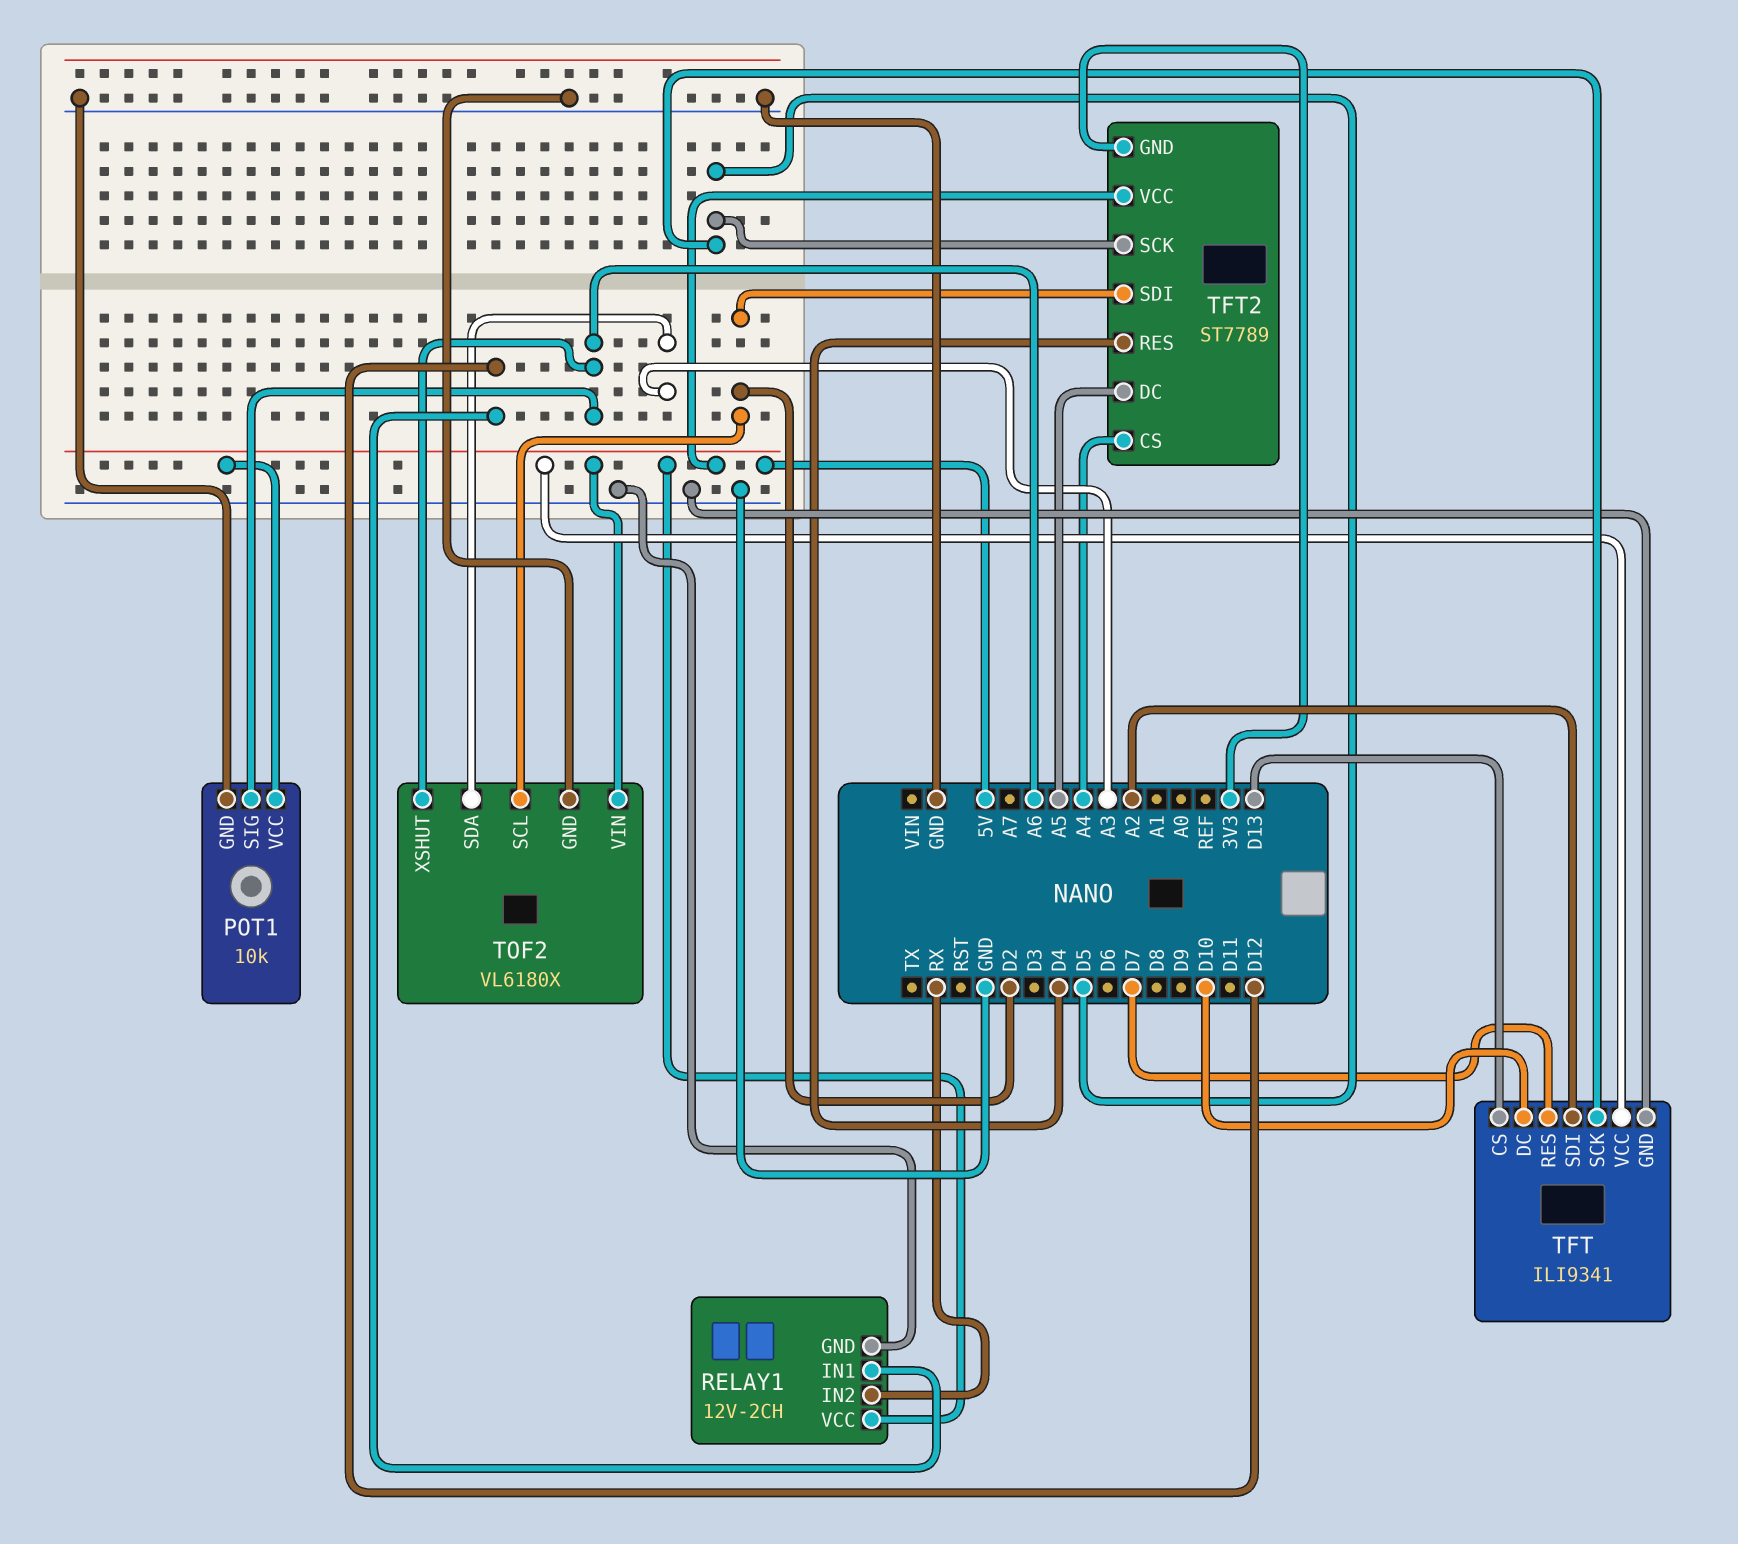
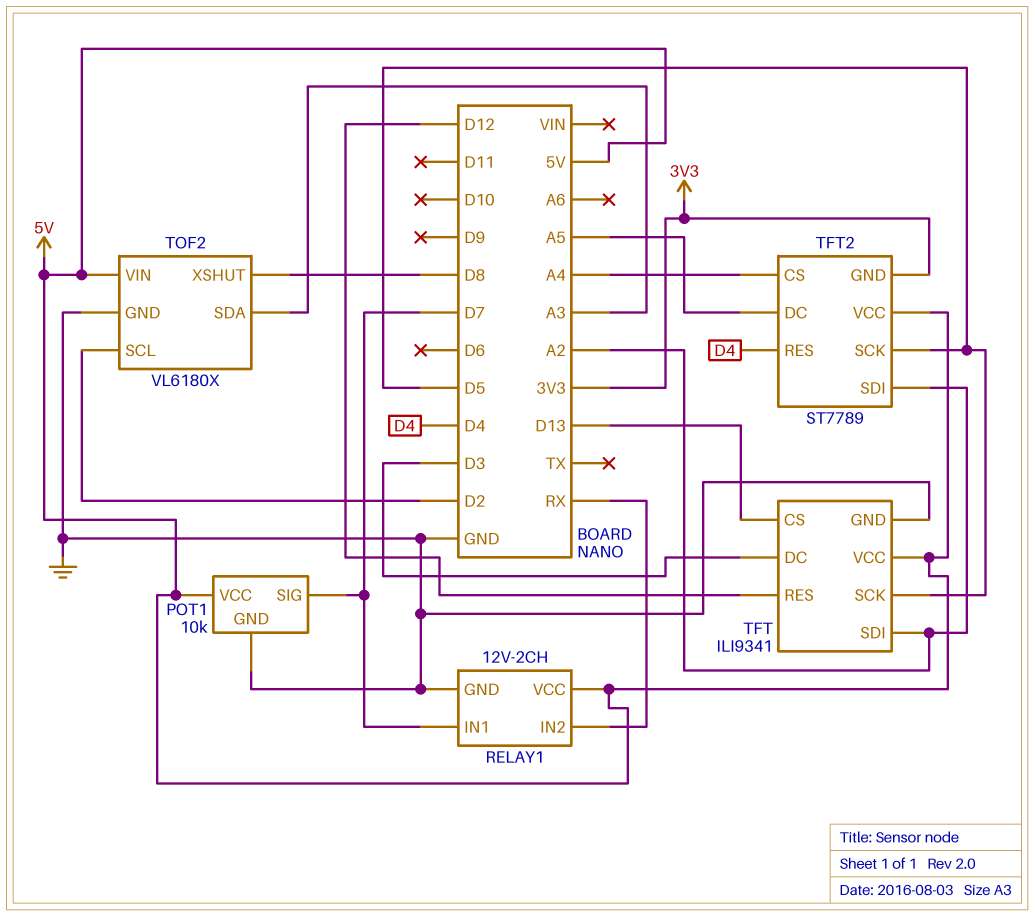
POT1 pin SIG: A6 -> D7
RELAY1 pin IN1: D12 -> D7
TFT pin DC: D10 -> D3
TFT pin RES: D7 -> D12
TFT2 pin SDI: D2 -> A2
TOF2 pin XSHUT: A6 -> D8

